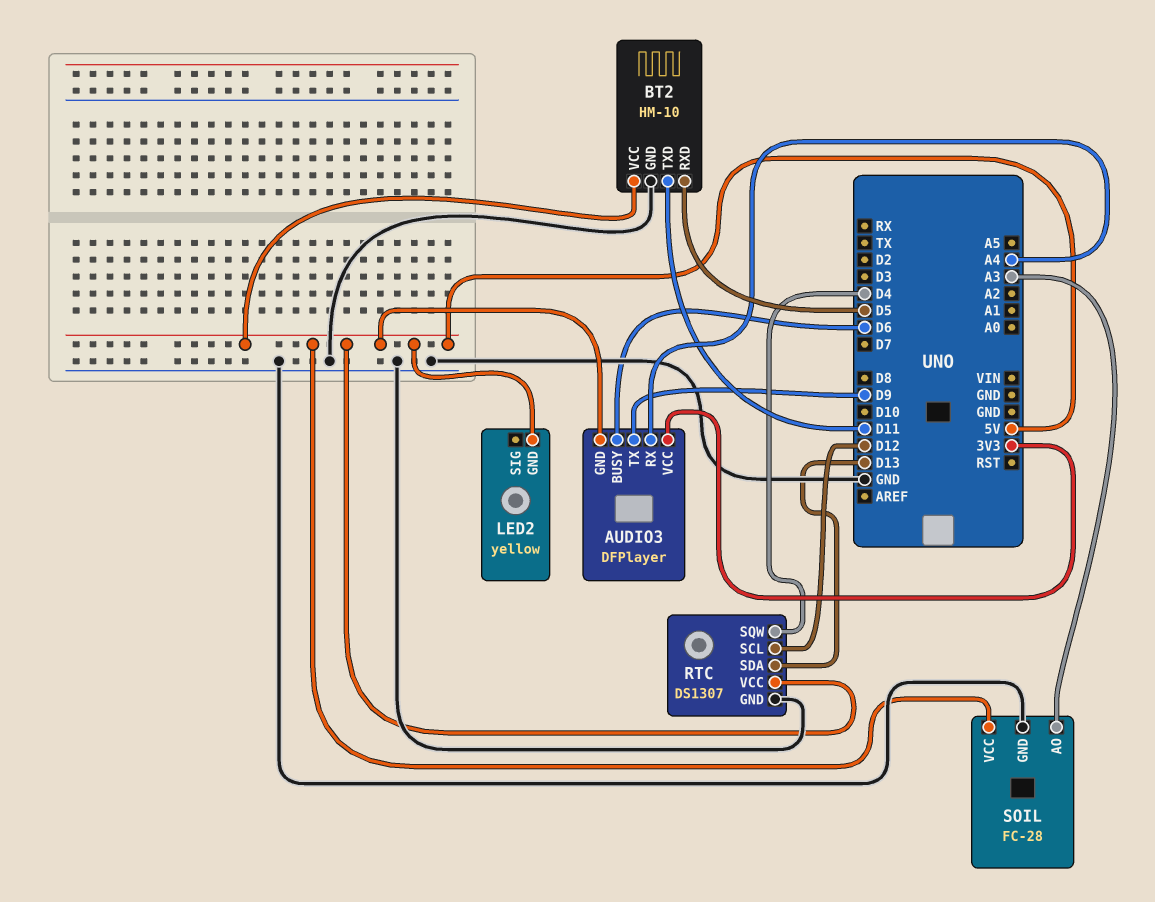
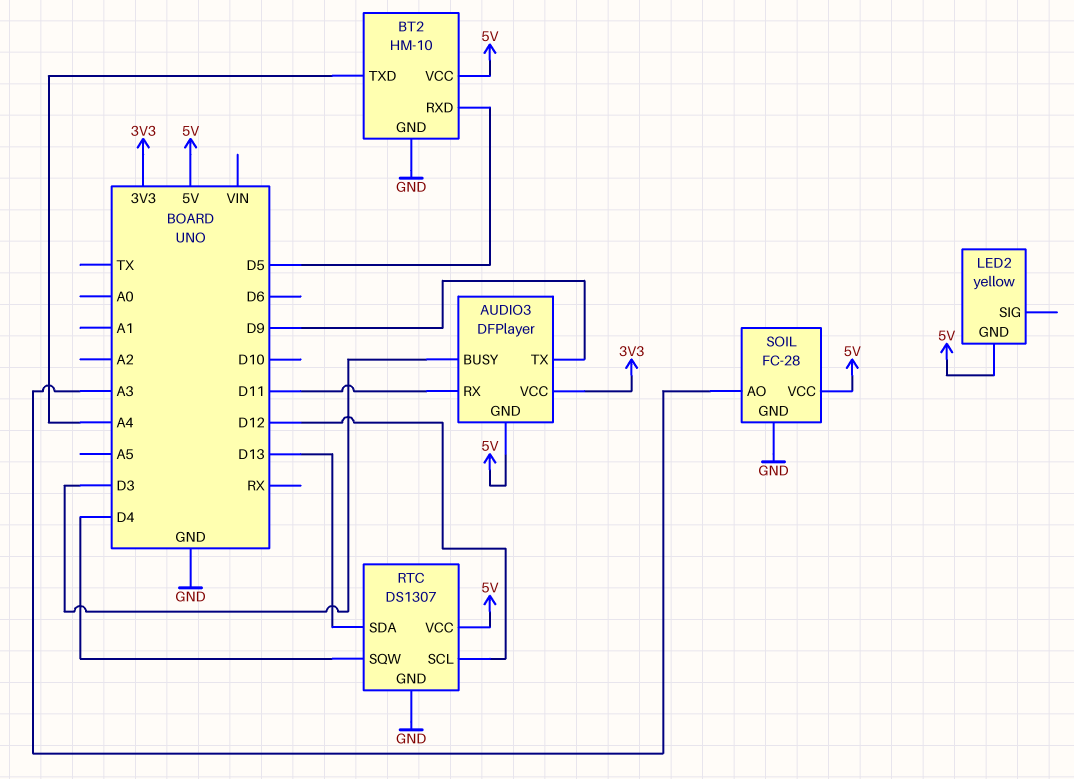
AUDIO3 pin BUSY: D6 -> D3
AUDIO3 pin RX: A4 -> D11
BT2 pin TXD: D11 -> A4

